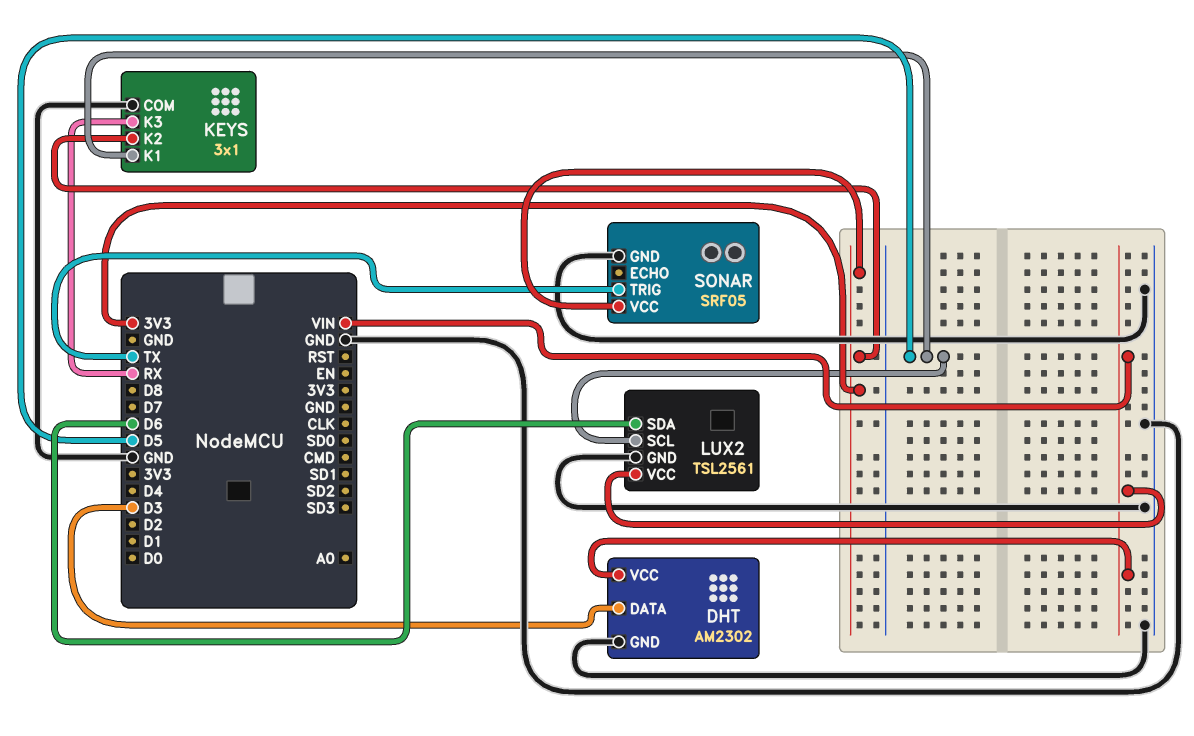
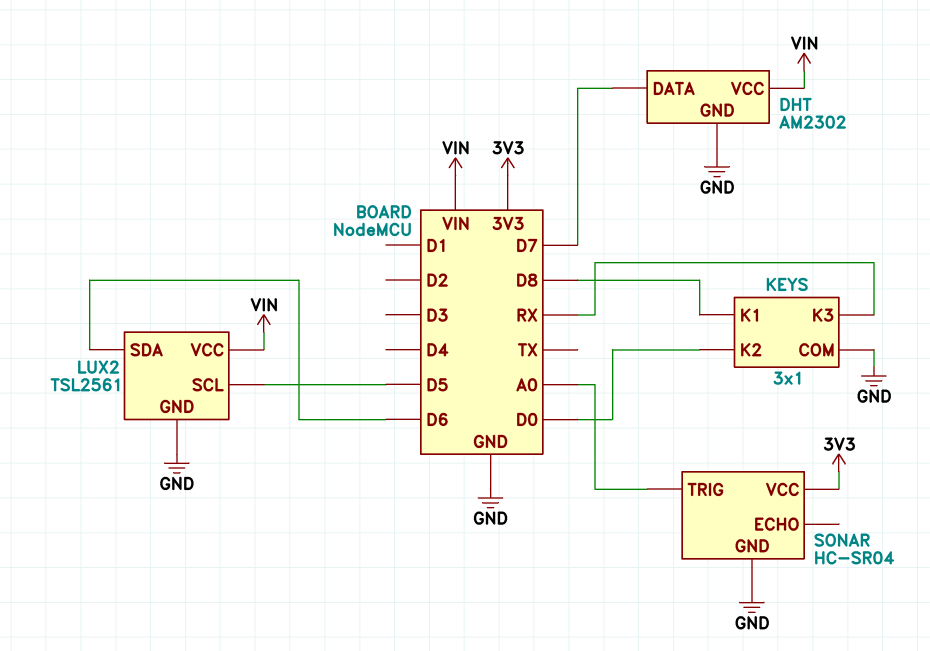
DHT pin DATA: D3 -> D7
KEYS pin K1: D5 -> D8
KEYS pin K2: 3V3 -> D0
SONAR: SRF05 -> HC-SR04
SONAR pin TRIG: TX -> A0

